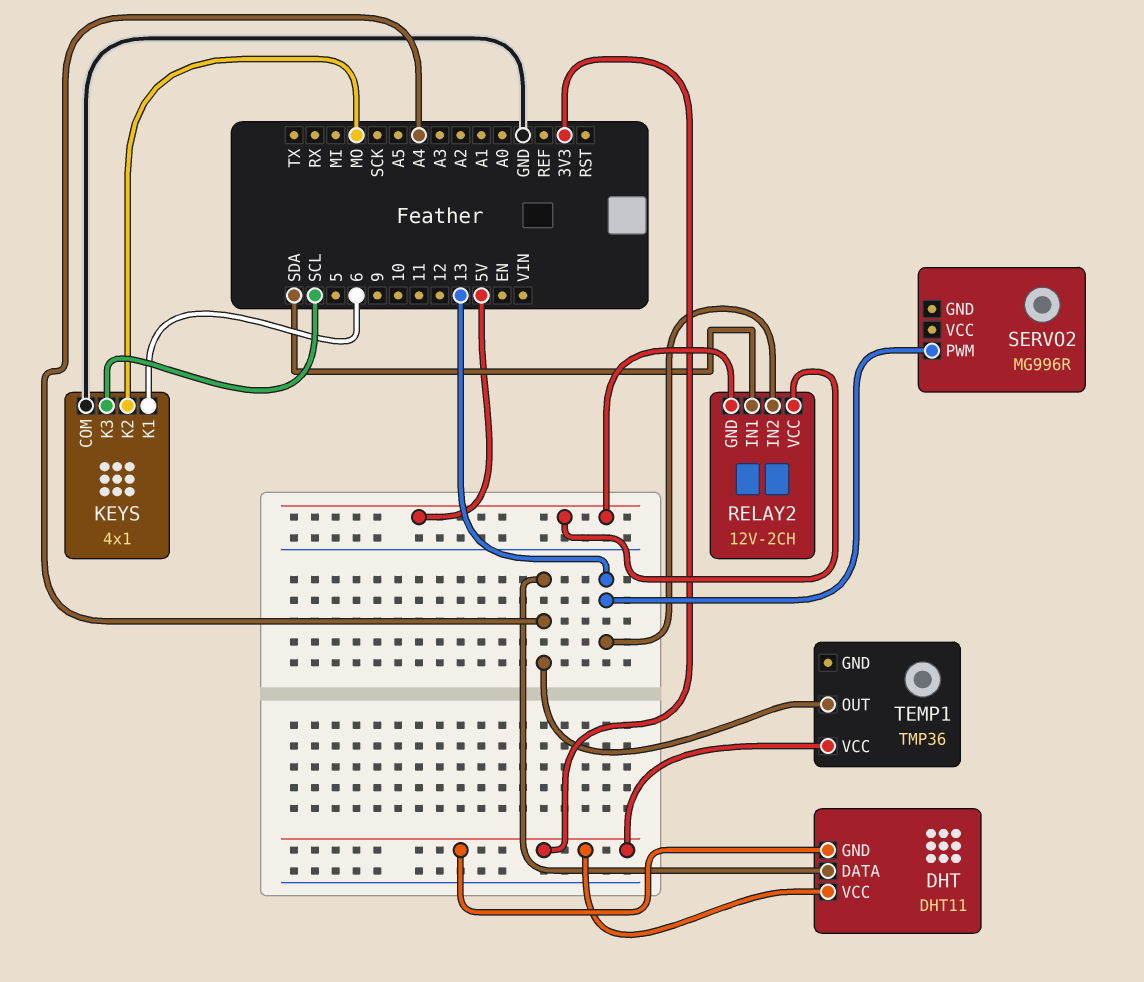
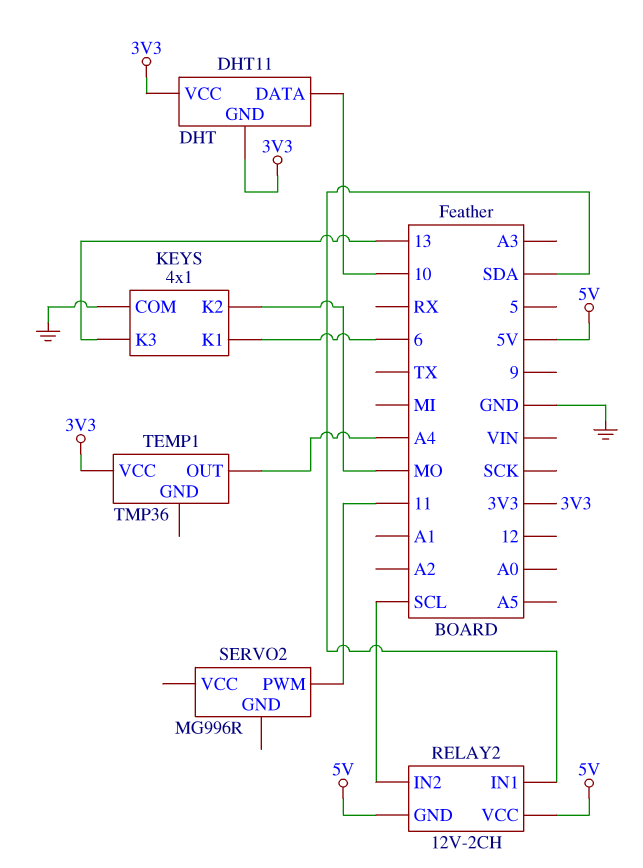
DHT pin DATA: A4 -> 10
KEYS pin K3: SCL -> 13
RELAY2 pin IN2: 13 -> SCL
SERVO2 pin PWM: 13 -> 11

